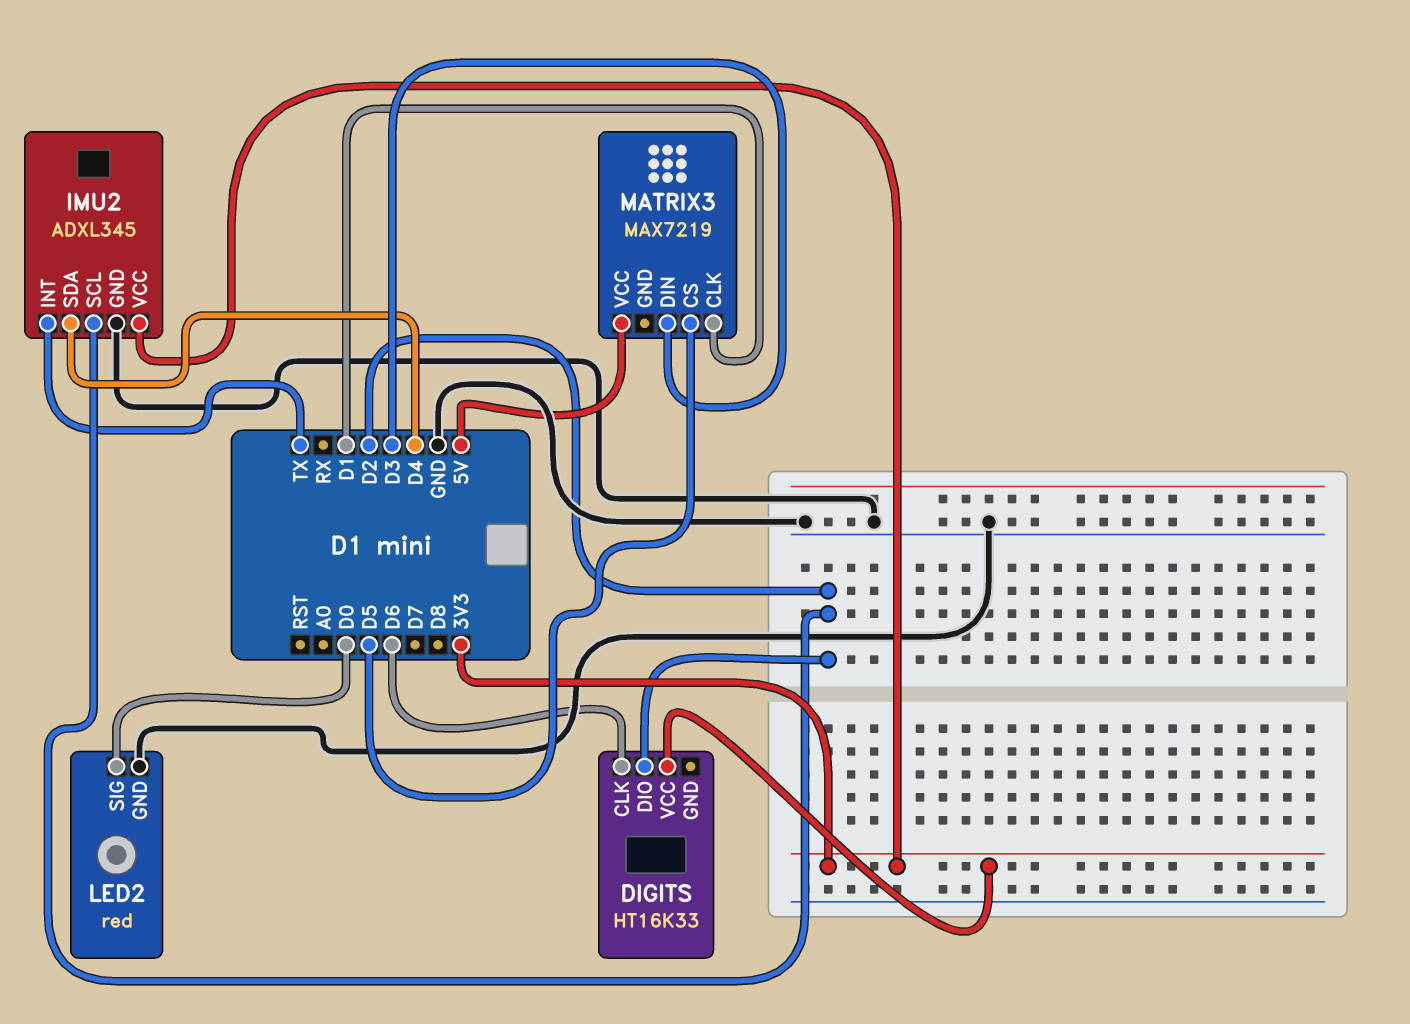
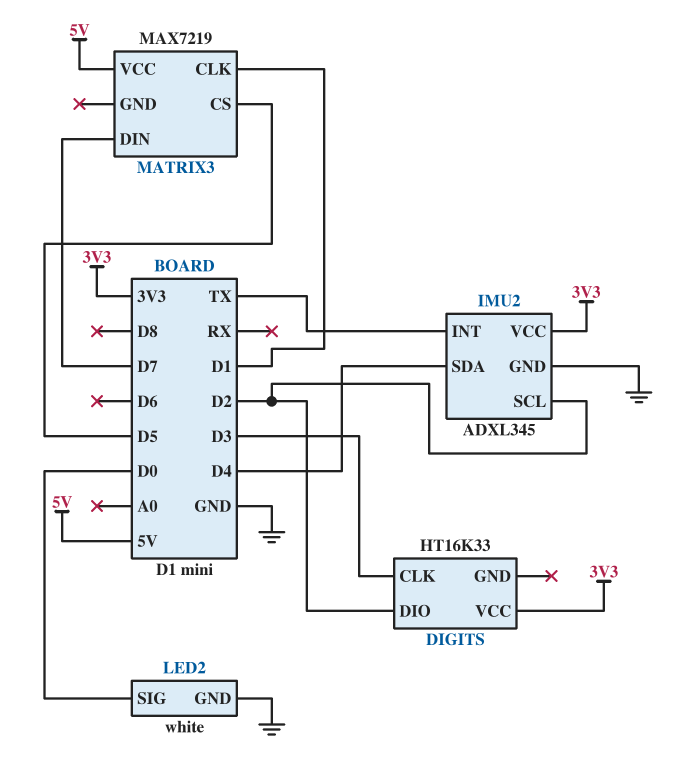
DIGITS pin CLK: D6 -> D3
LED2: red -> white
MATRIX3 pin DIN: D3 -> D7

